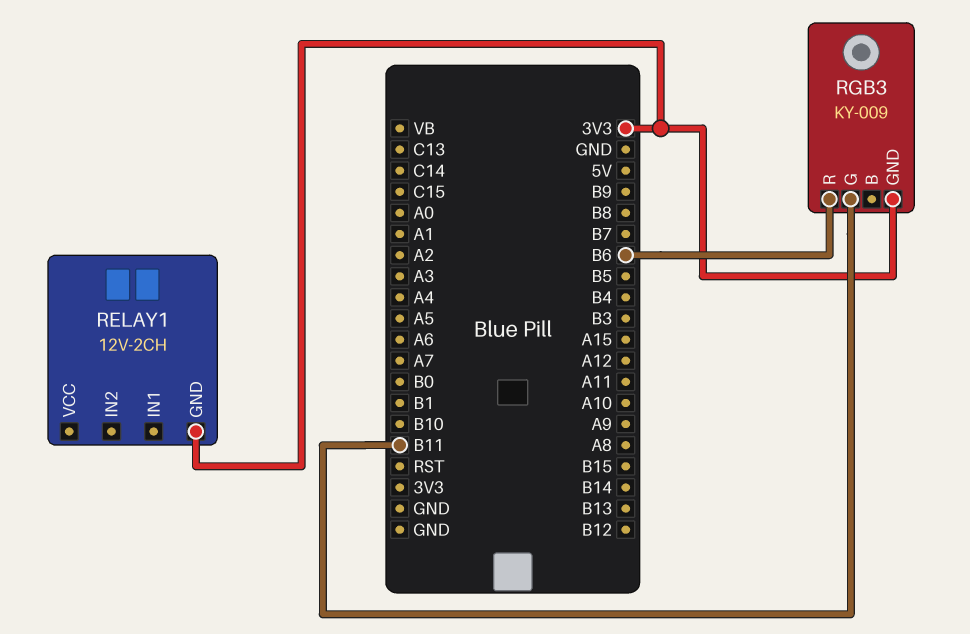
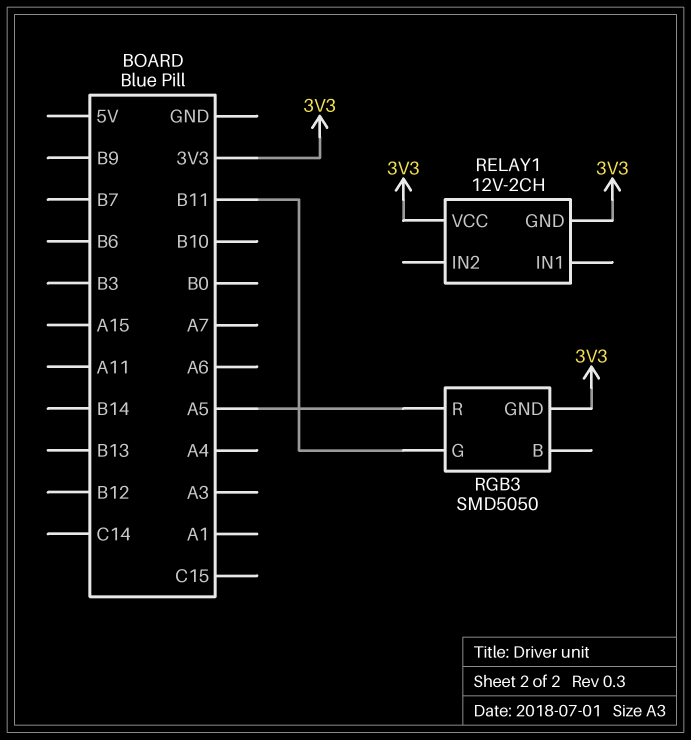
RELAY1 pin VCC: none -> 3V3
RGB3: KY-009 -> SMD5050
RGB3 pin R: B6 -> A5

